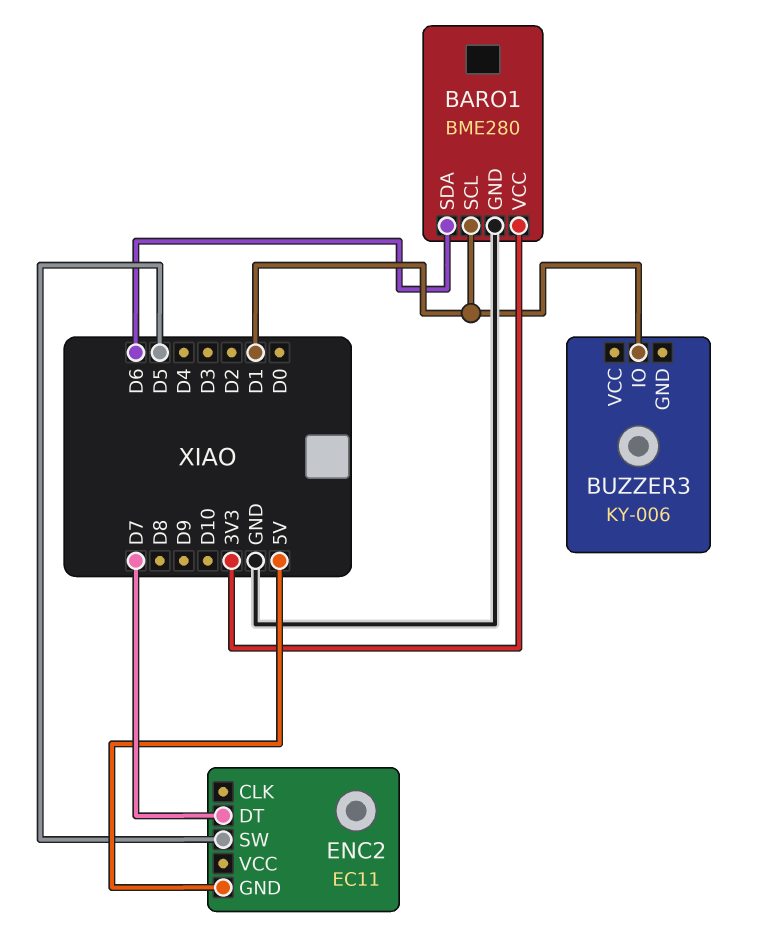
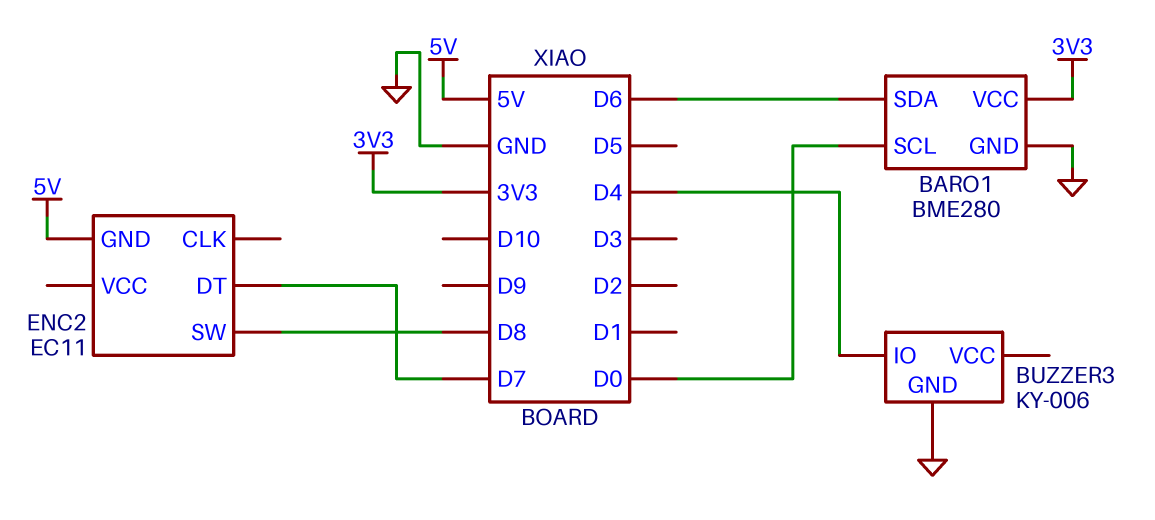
BARO1 pin SCL: D1 -> D0
BUZZER3 pin GND: none -> GND
BUZZER3 pin IO: D1 -> D4
ENC2 pin SW: D5 -> D8

